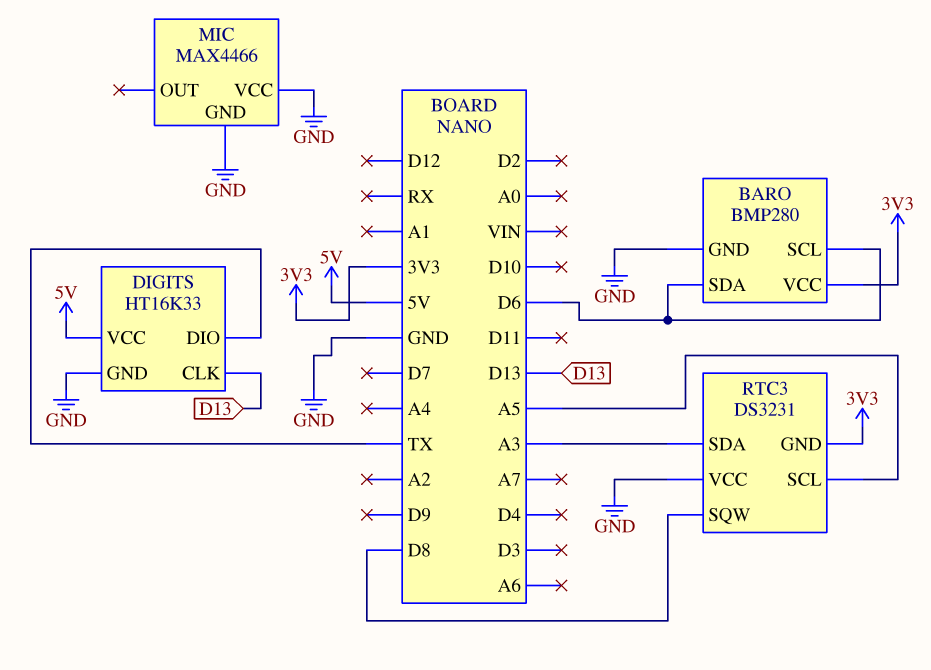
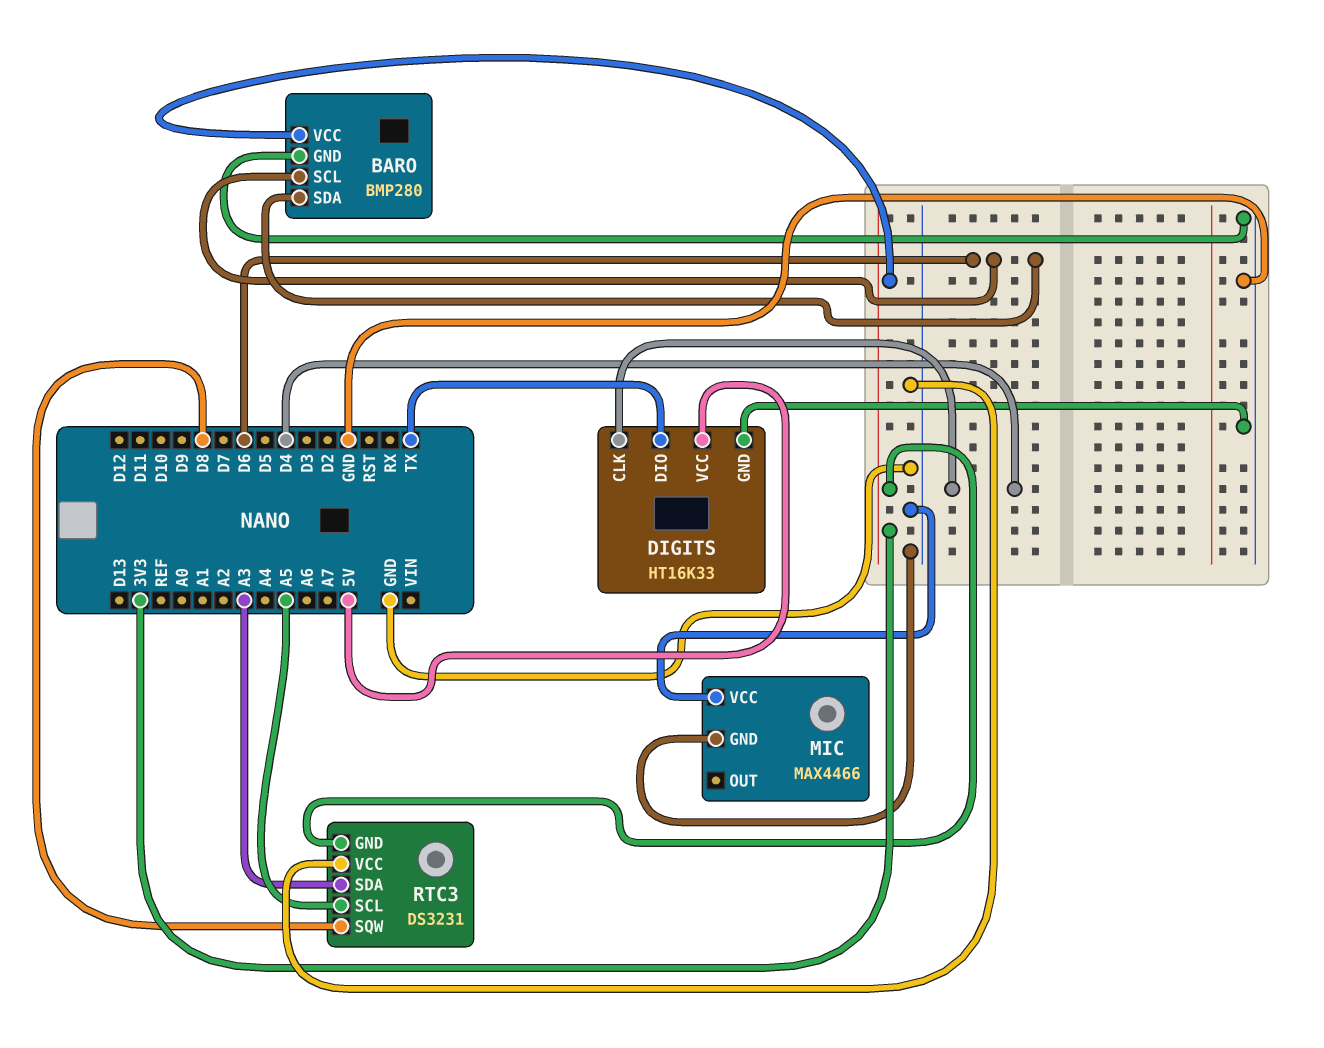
DIGITS pin CLK: D13 -> D4

